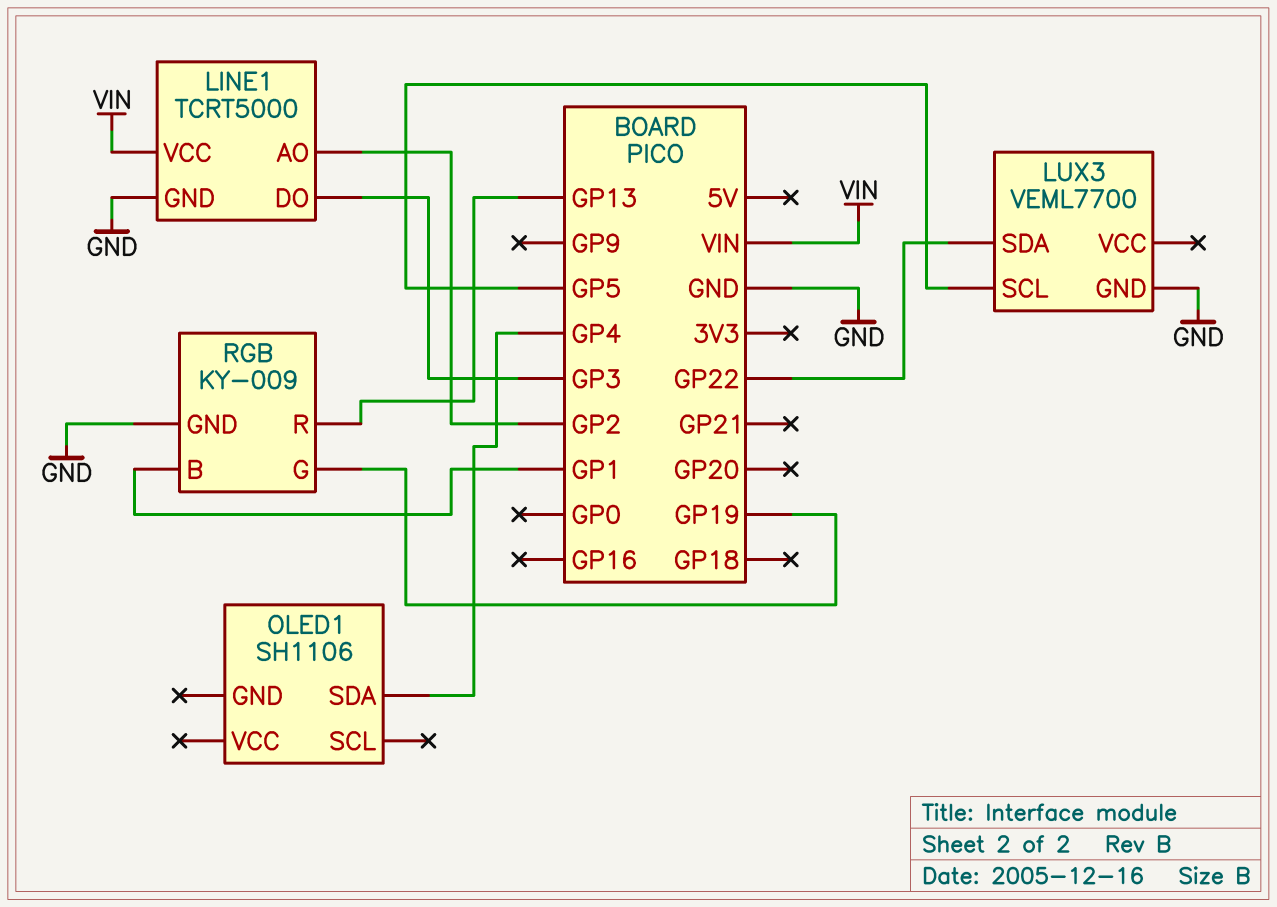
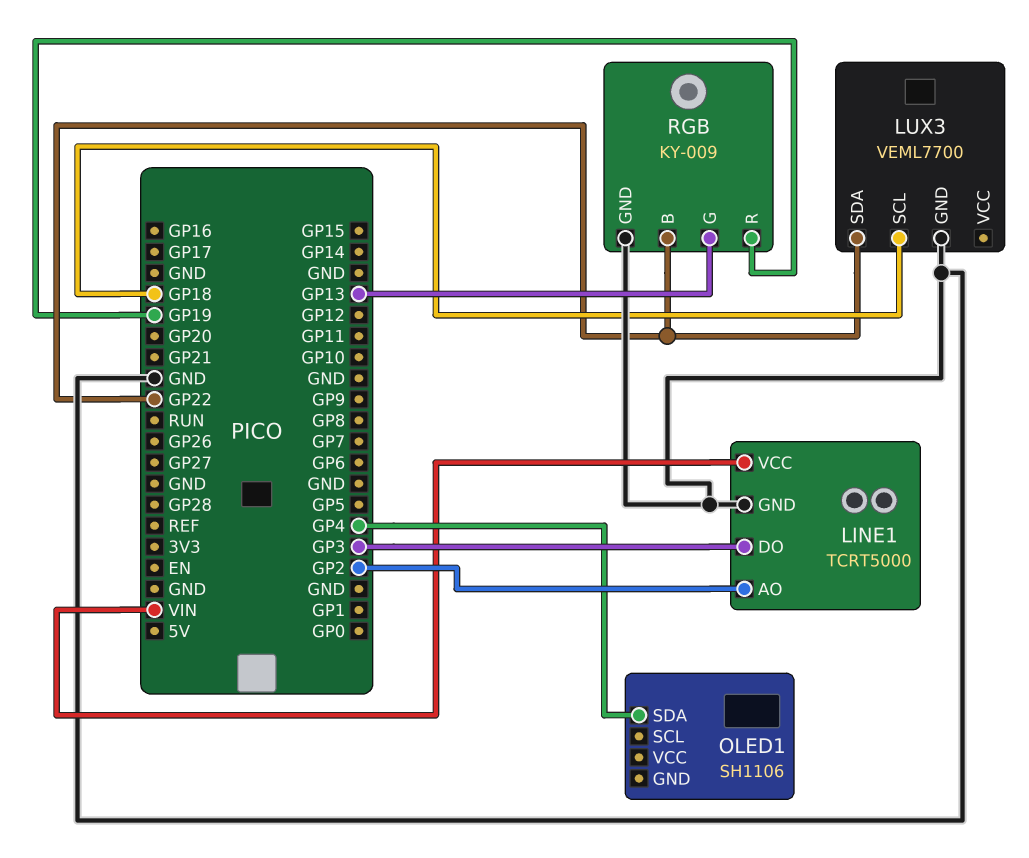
LUX3 pin SCL: GP5 -> GP18
RGB pin B: GP1 -> GP22
RGB pin G: GP19 -> GP13
RGB pin R: GP13 -> GP19

